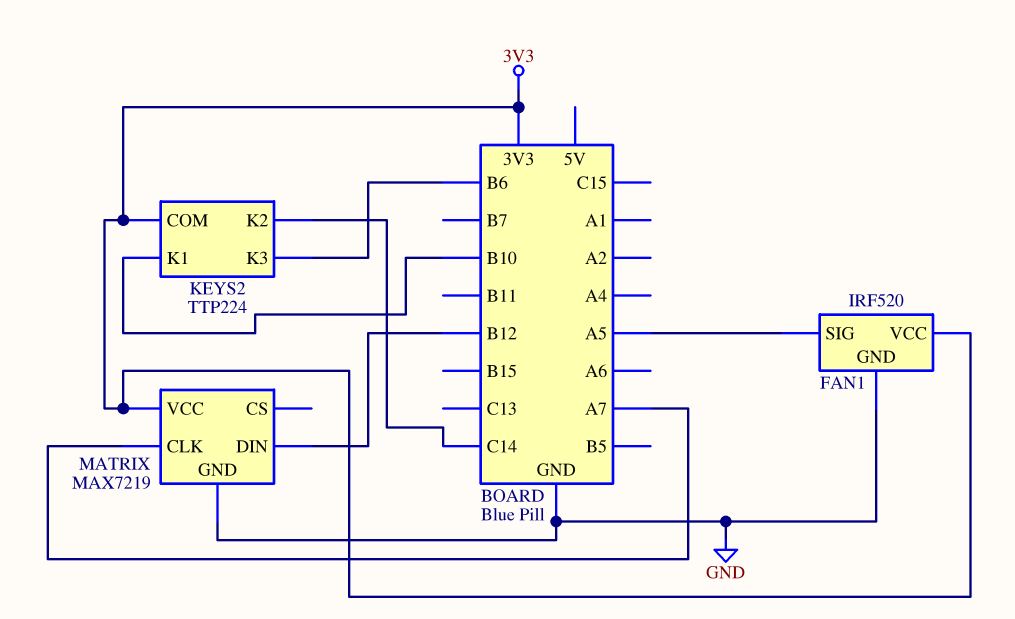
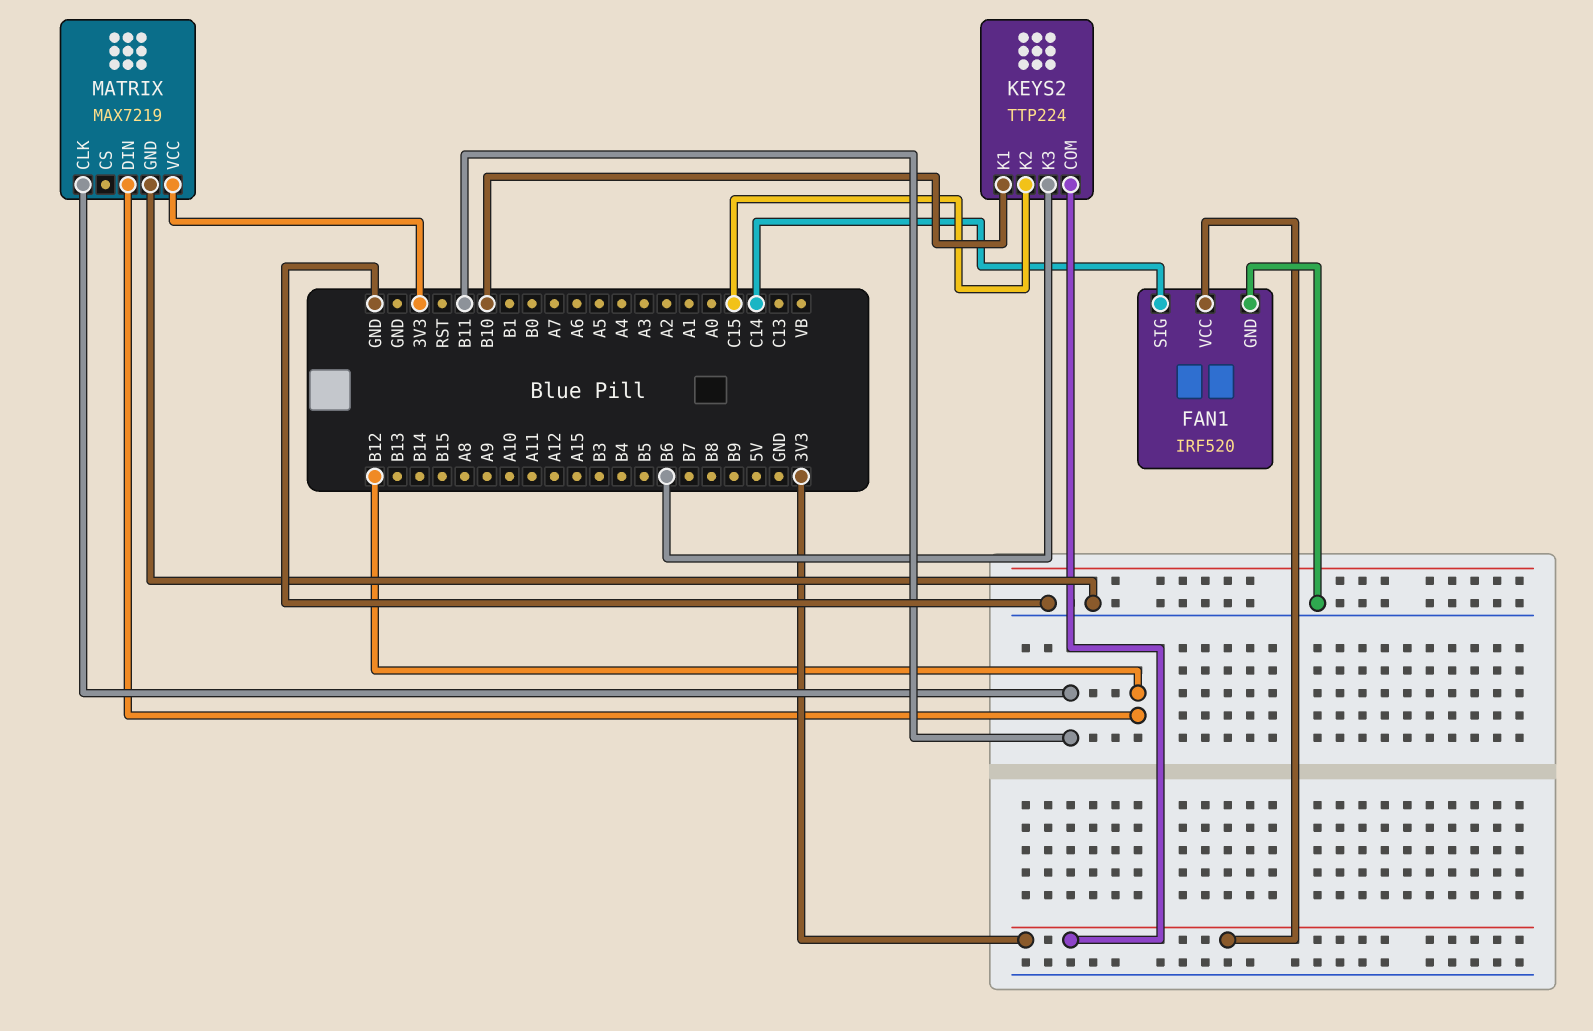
FAN1 pin SIG: A5 -> C14
KEYS2 pin K2: C14 -> C15
MATRIX pin CLK: A7 -> B11

